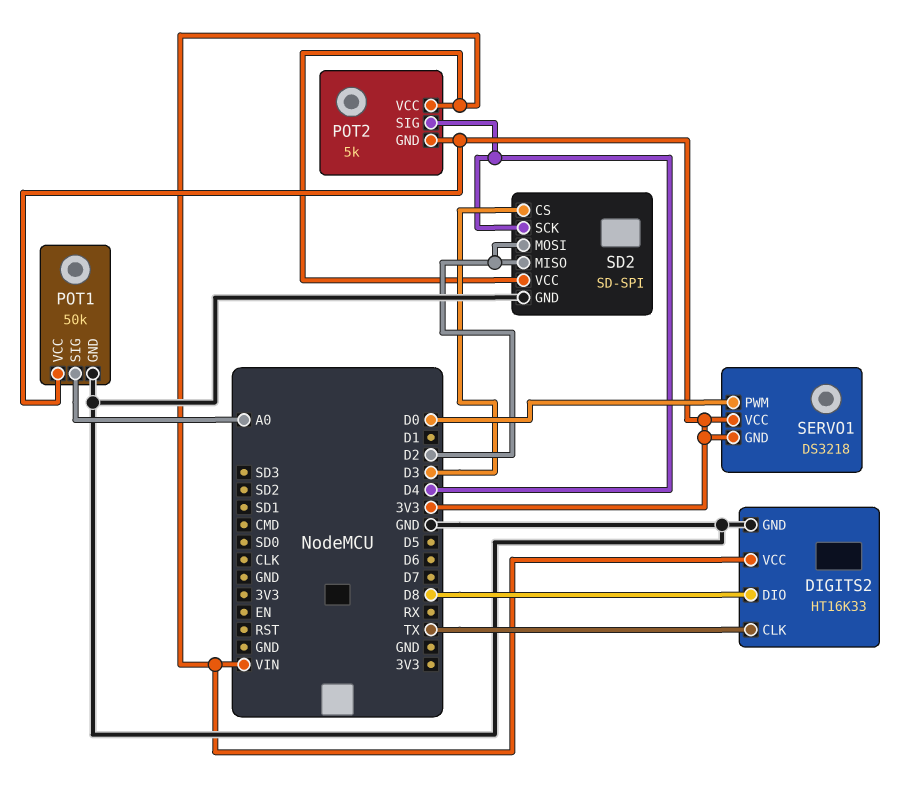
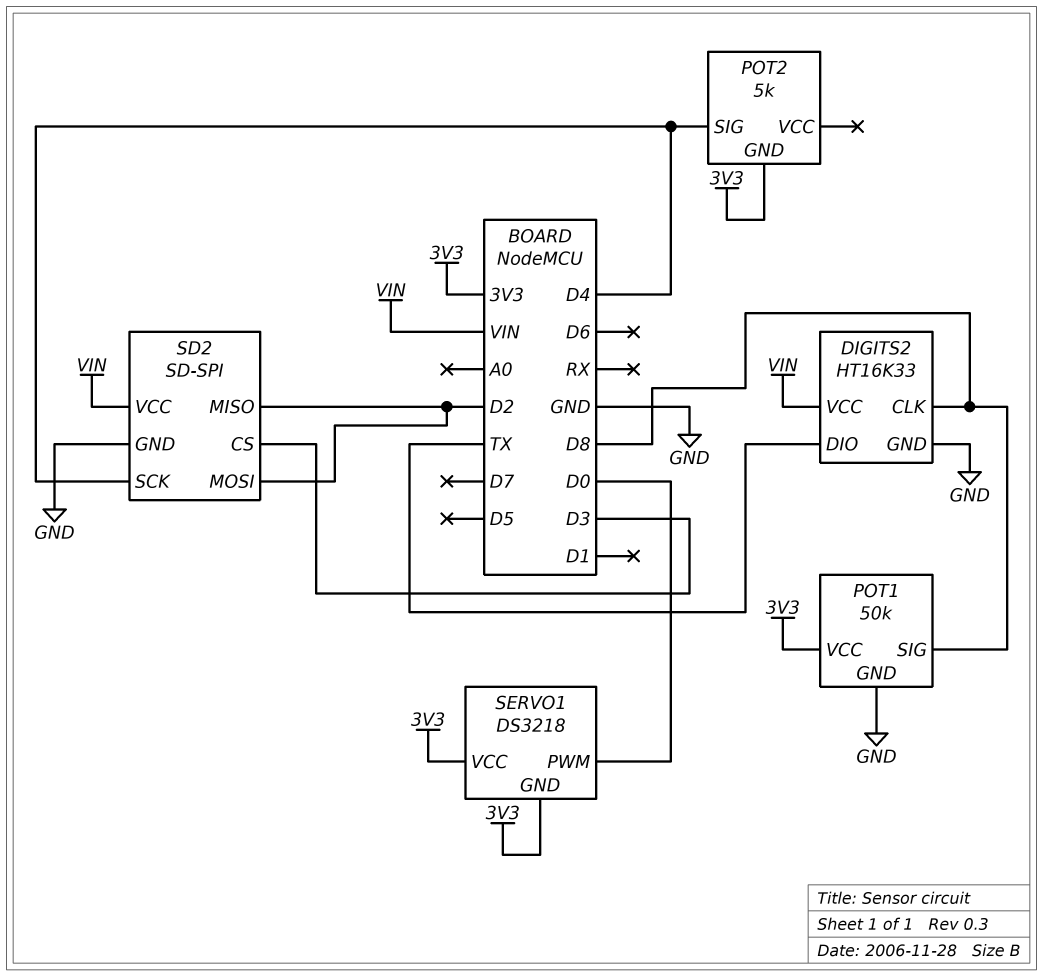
DIGITS2 pin CLK: TX -> D8
DIGITS2 pin DIO: D8 -> TX
POT1 pin SIG: A0 -> D8
POT2 pin VCC: VIN -> none

